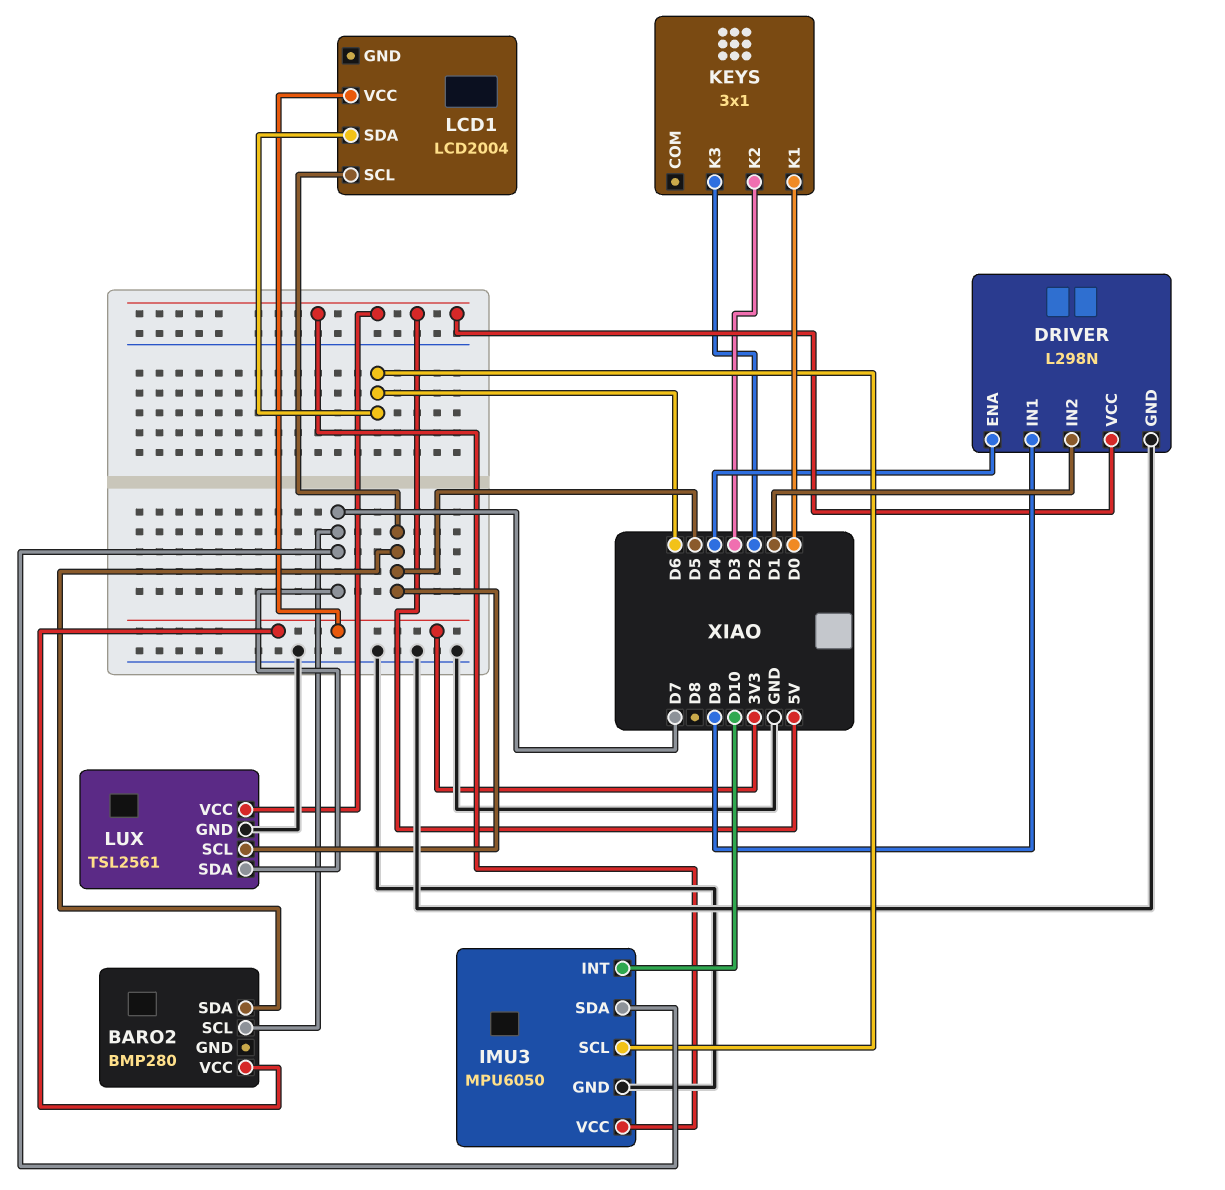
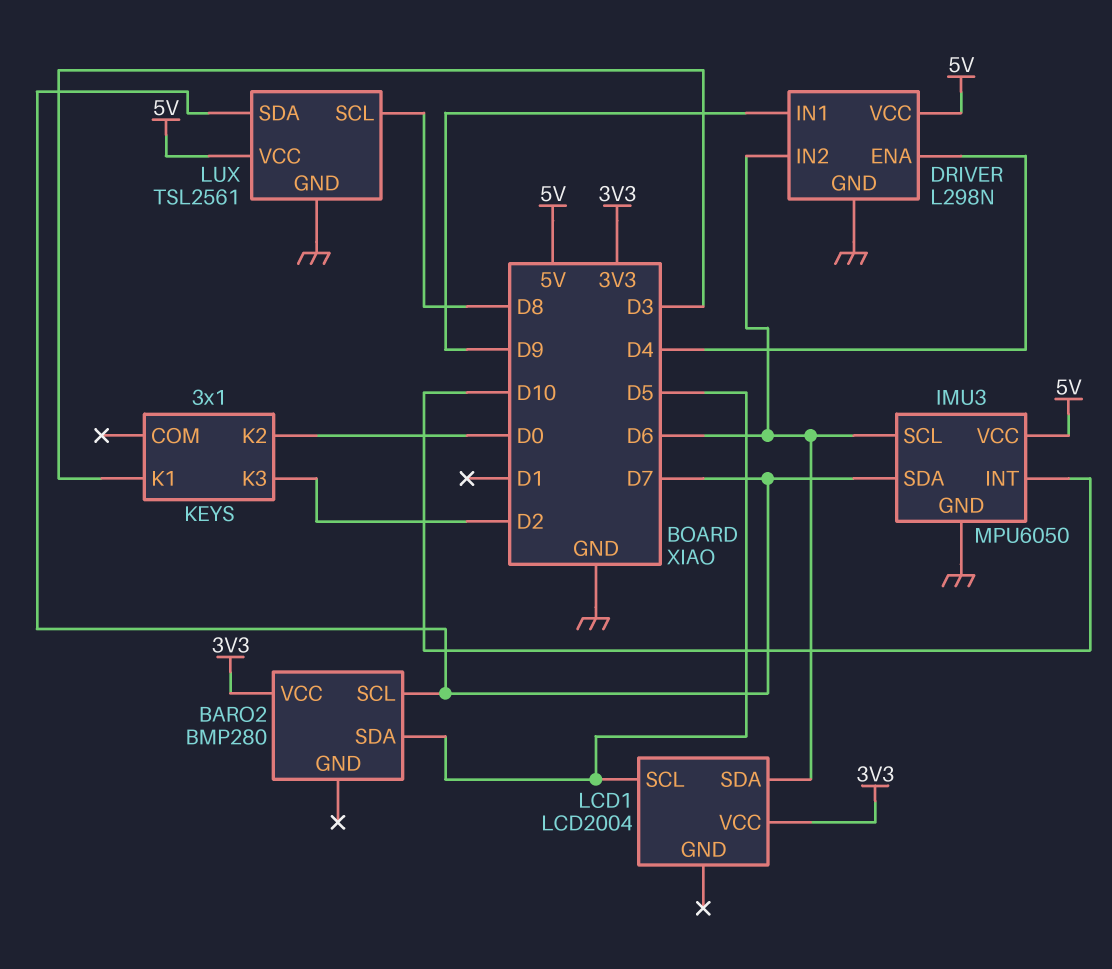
DRIVER pin IN2: D1 -> D6
KEYS pin K1: D0 -> D3
KEYS pin K2: D3 -> D0
LUX pin SCL: D5 -> D8

